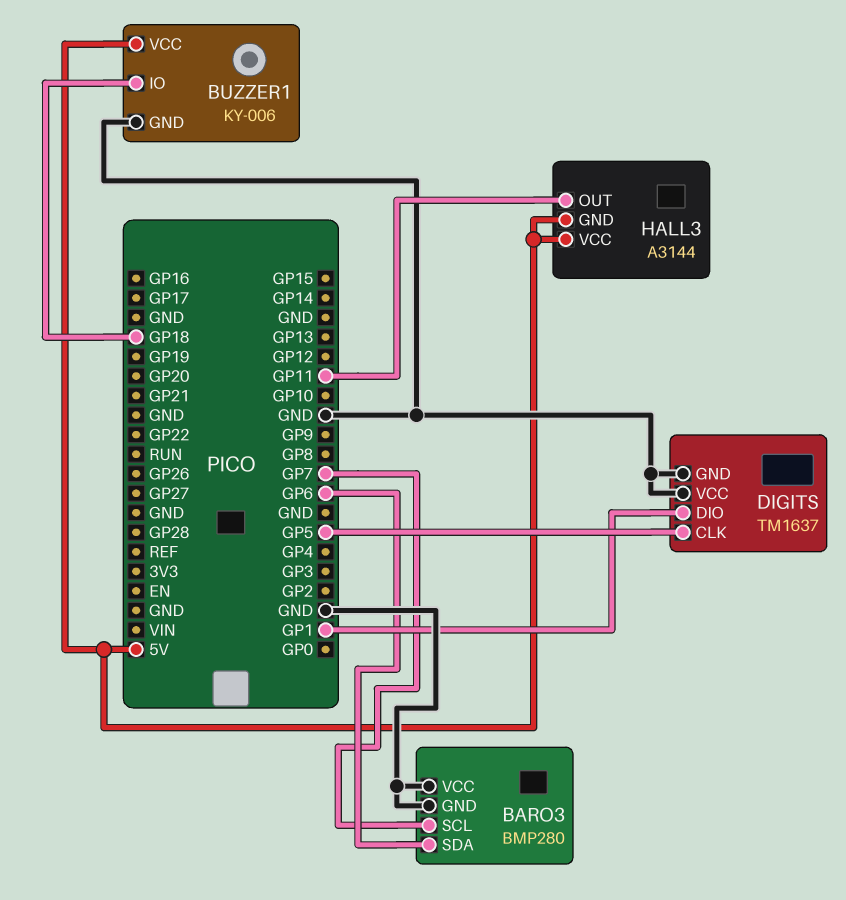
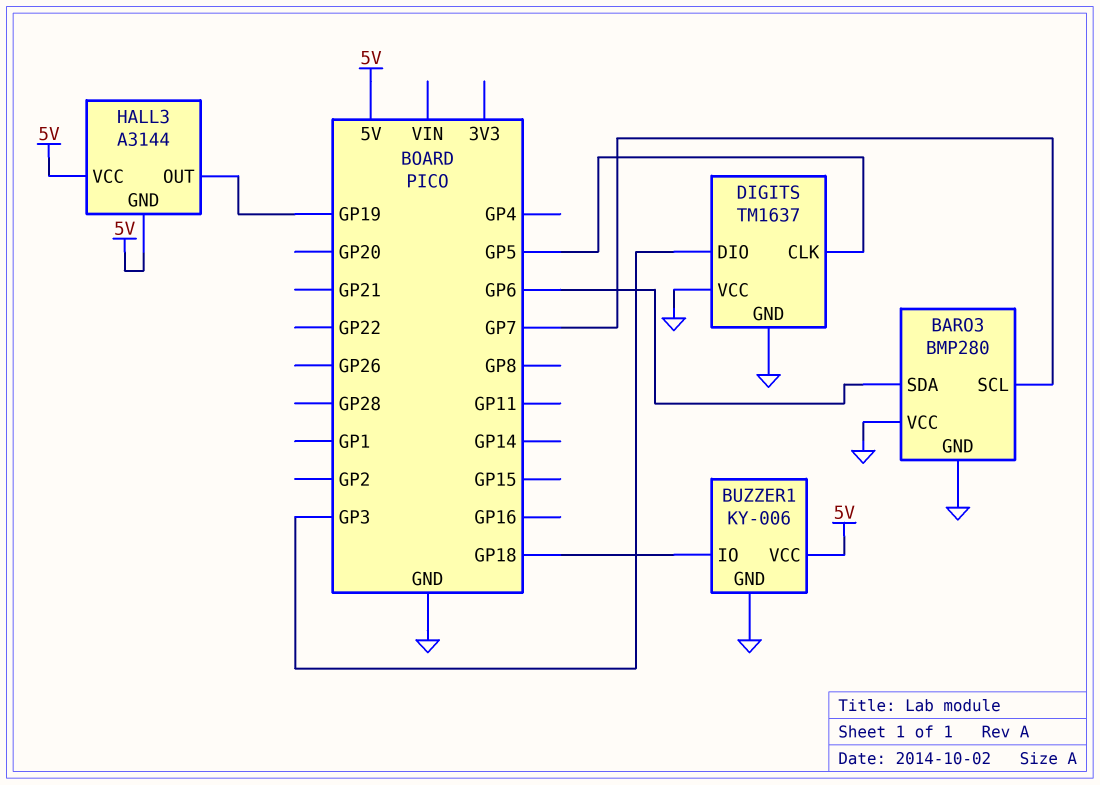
DIGITS pin DIO: GP1 -> GP3
HALL3 pin OUT: GP11 -> GP19

